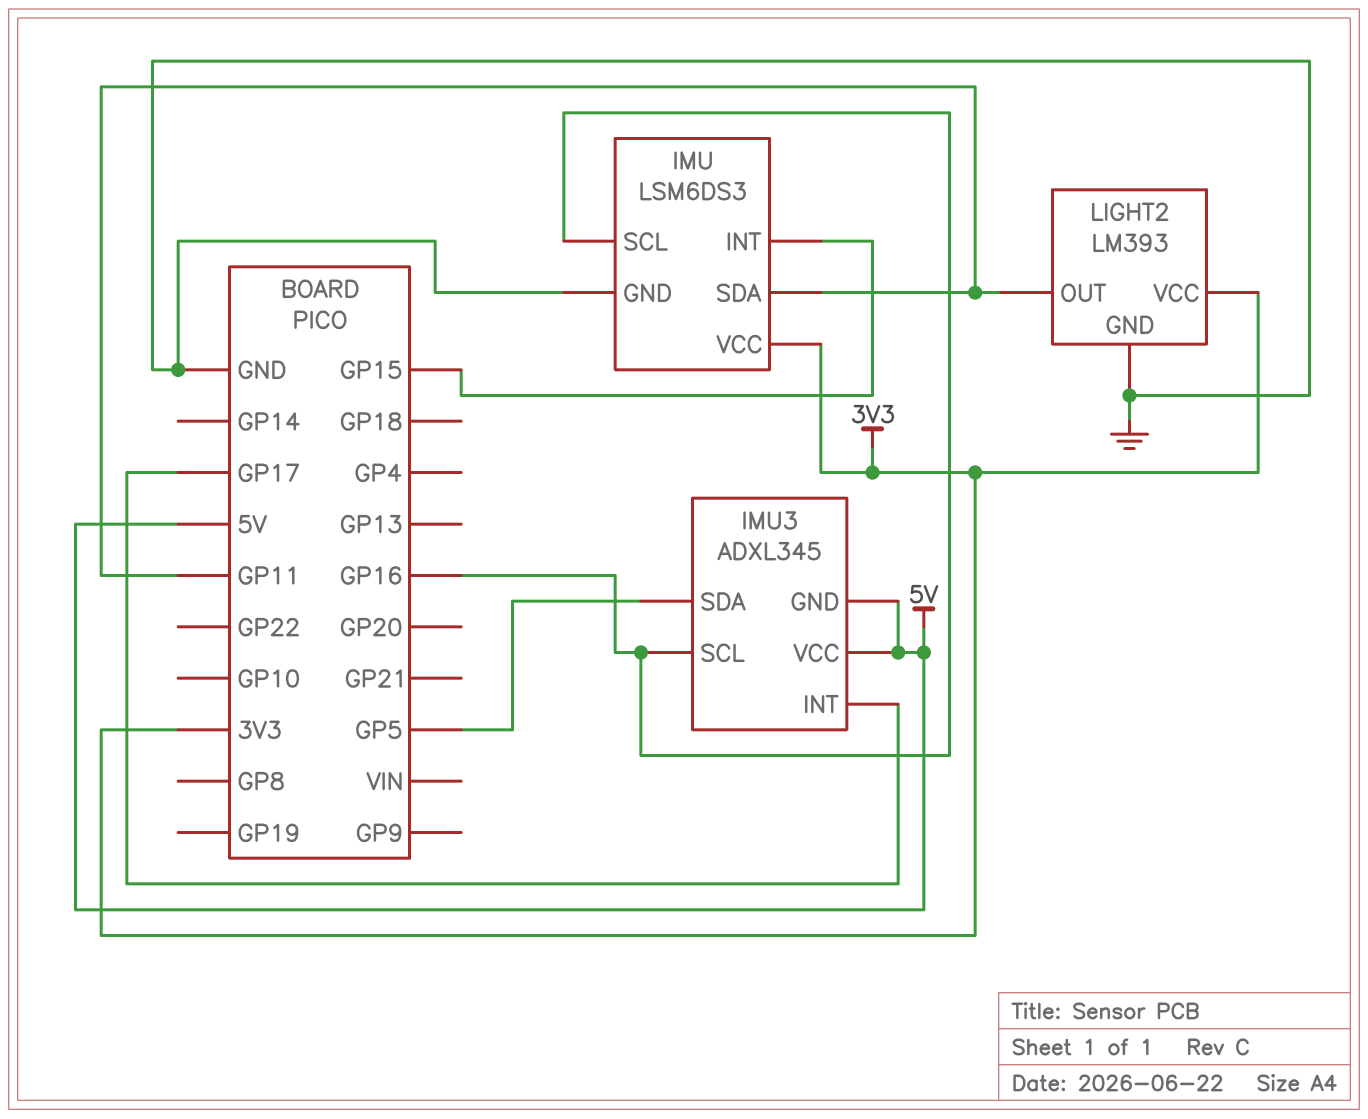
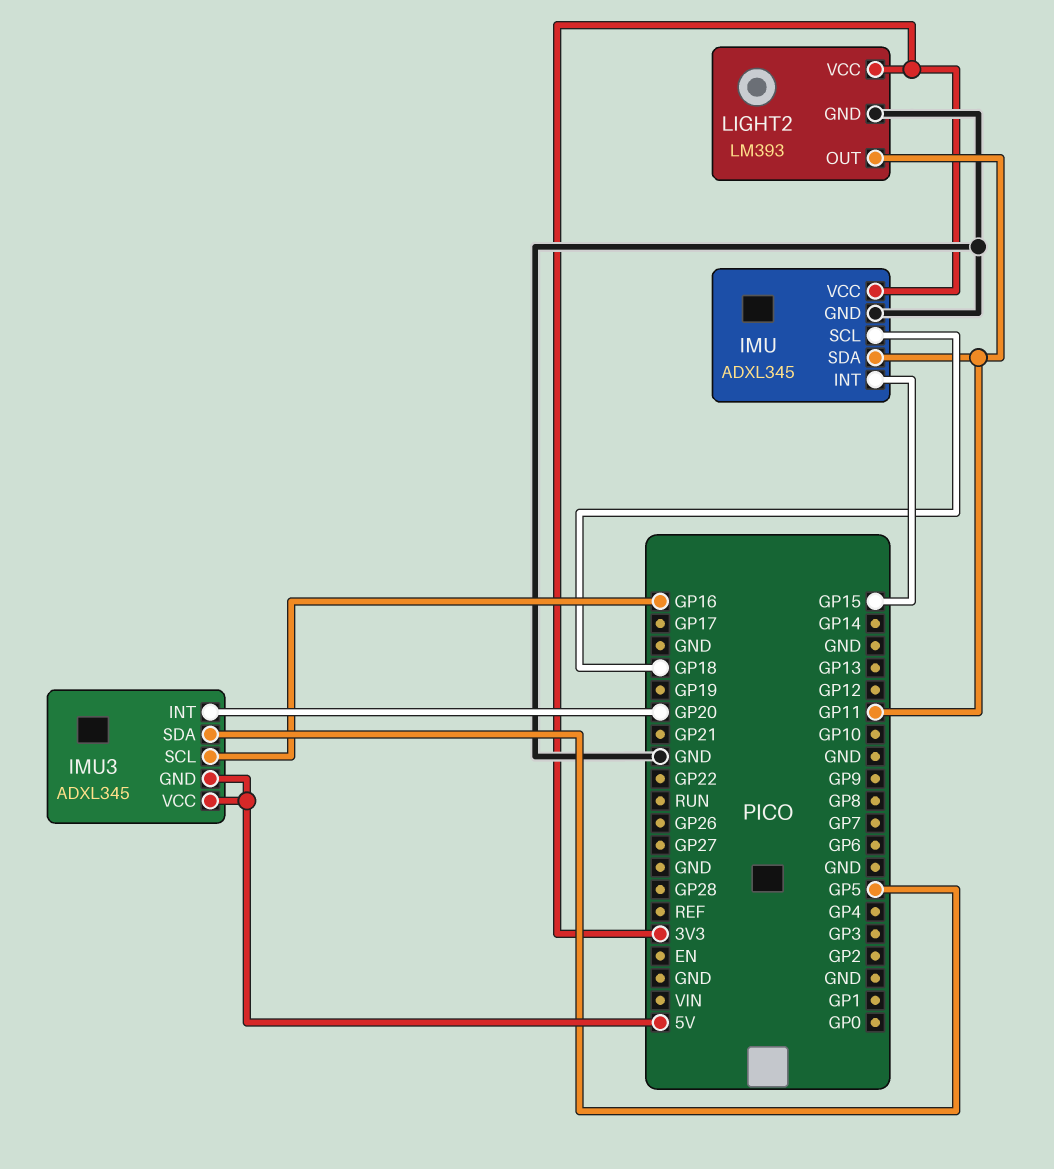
IMU: LSM6DS3 -> ADXL345
IMU pin SCL: GP16 -> GP18
IMU3 pin INT: GP17 -> GP20

